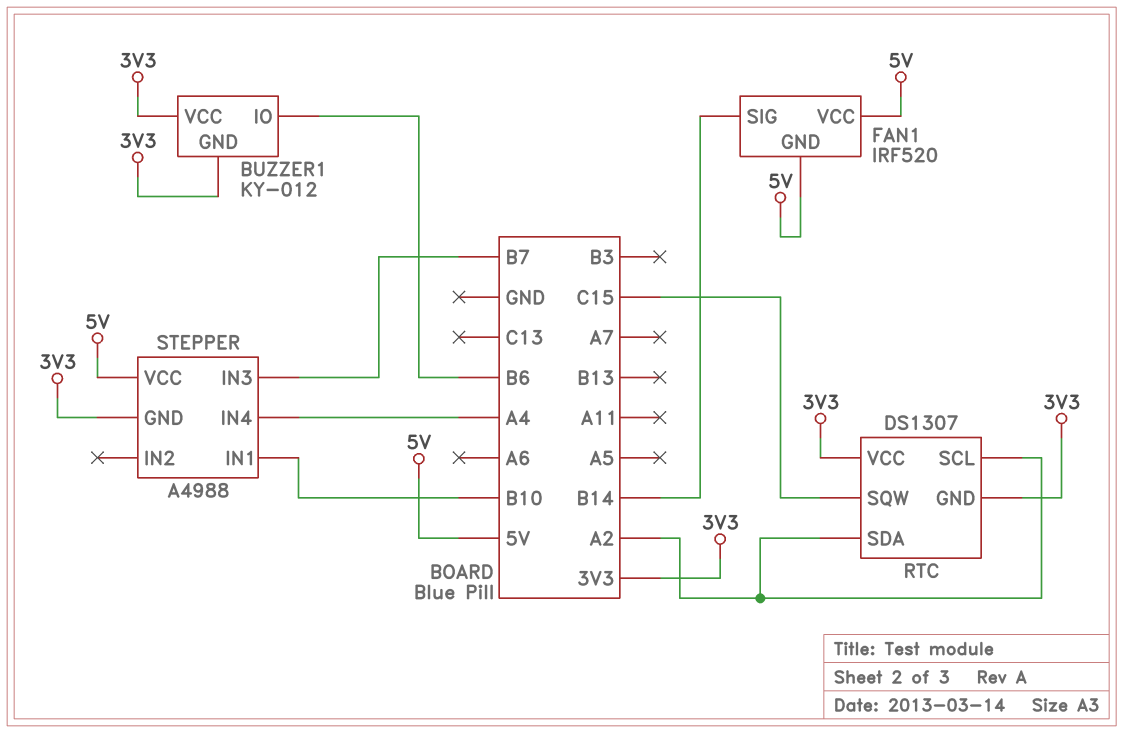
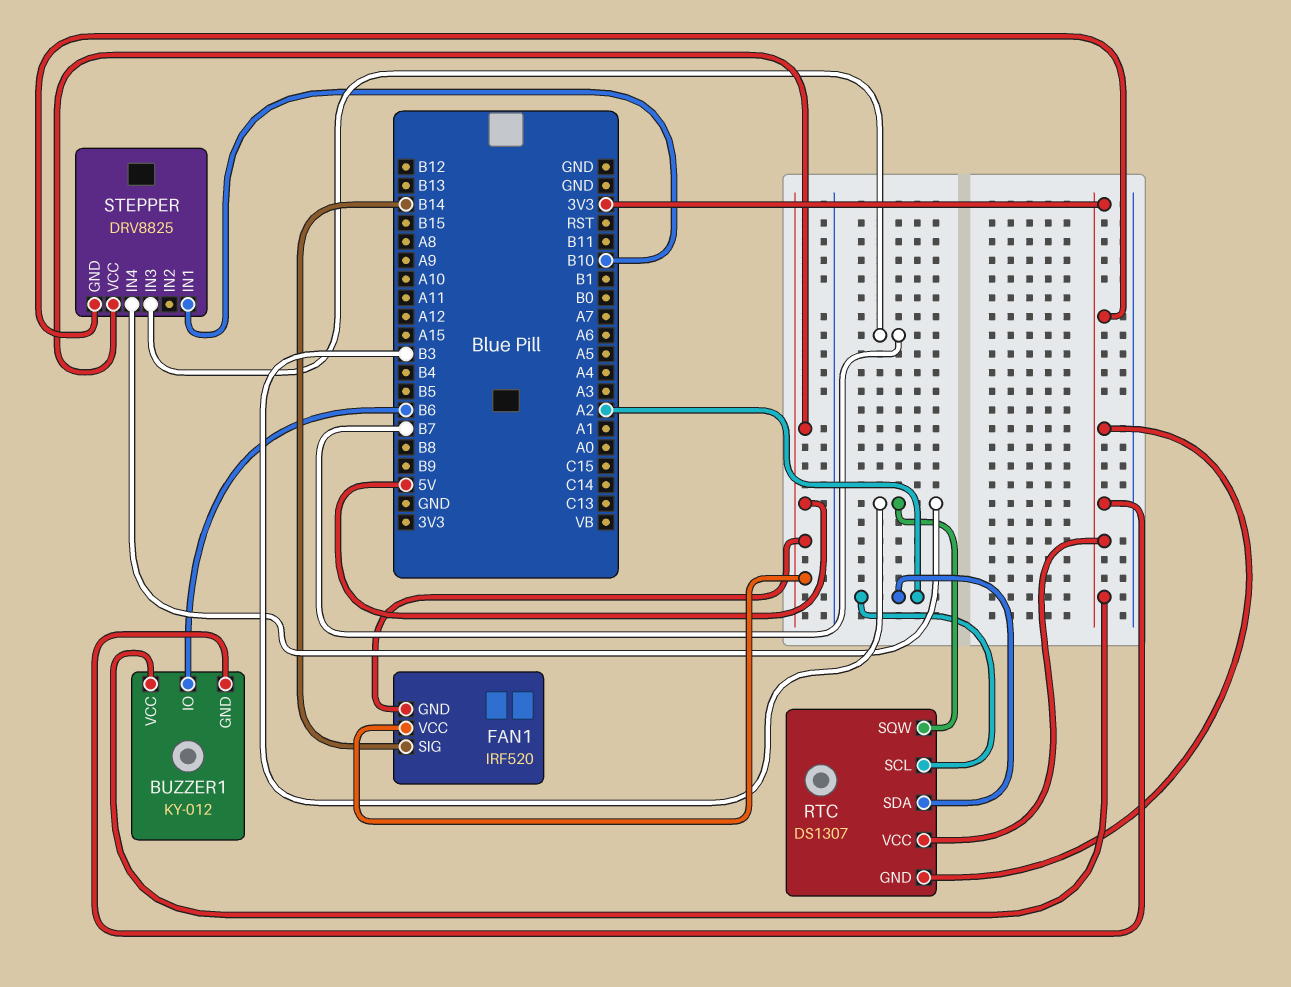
RTC pin SQW: C15 -> B3
STEPPER: A4988 -> DRV8825
STEPPER pin IN4: A4 -> B3

